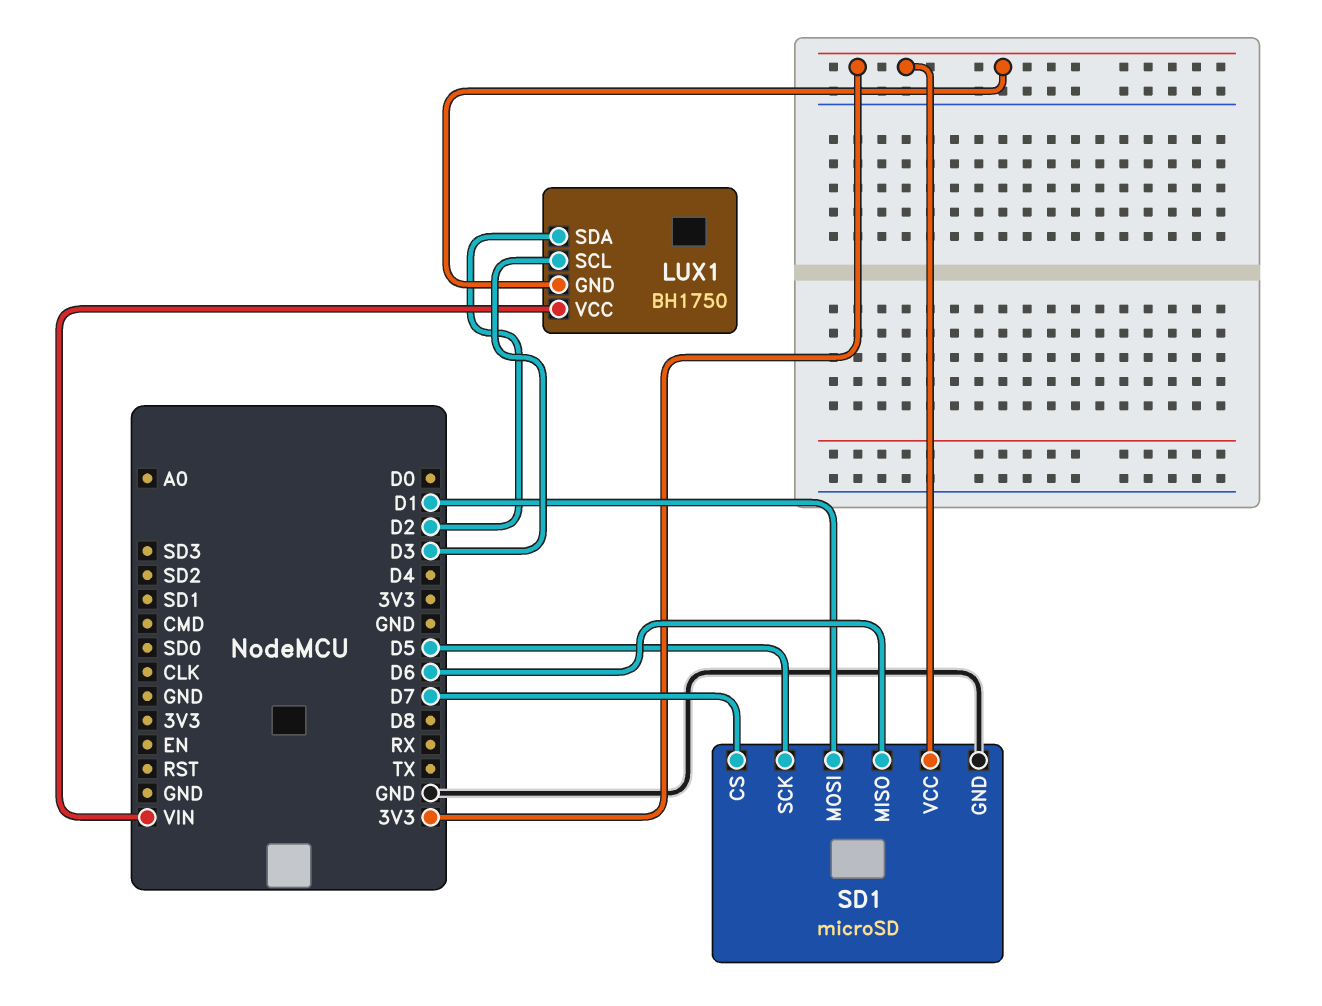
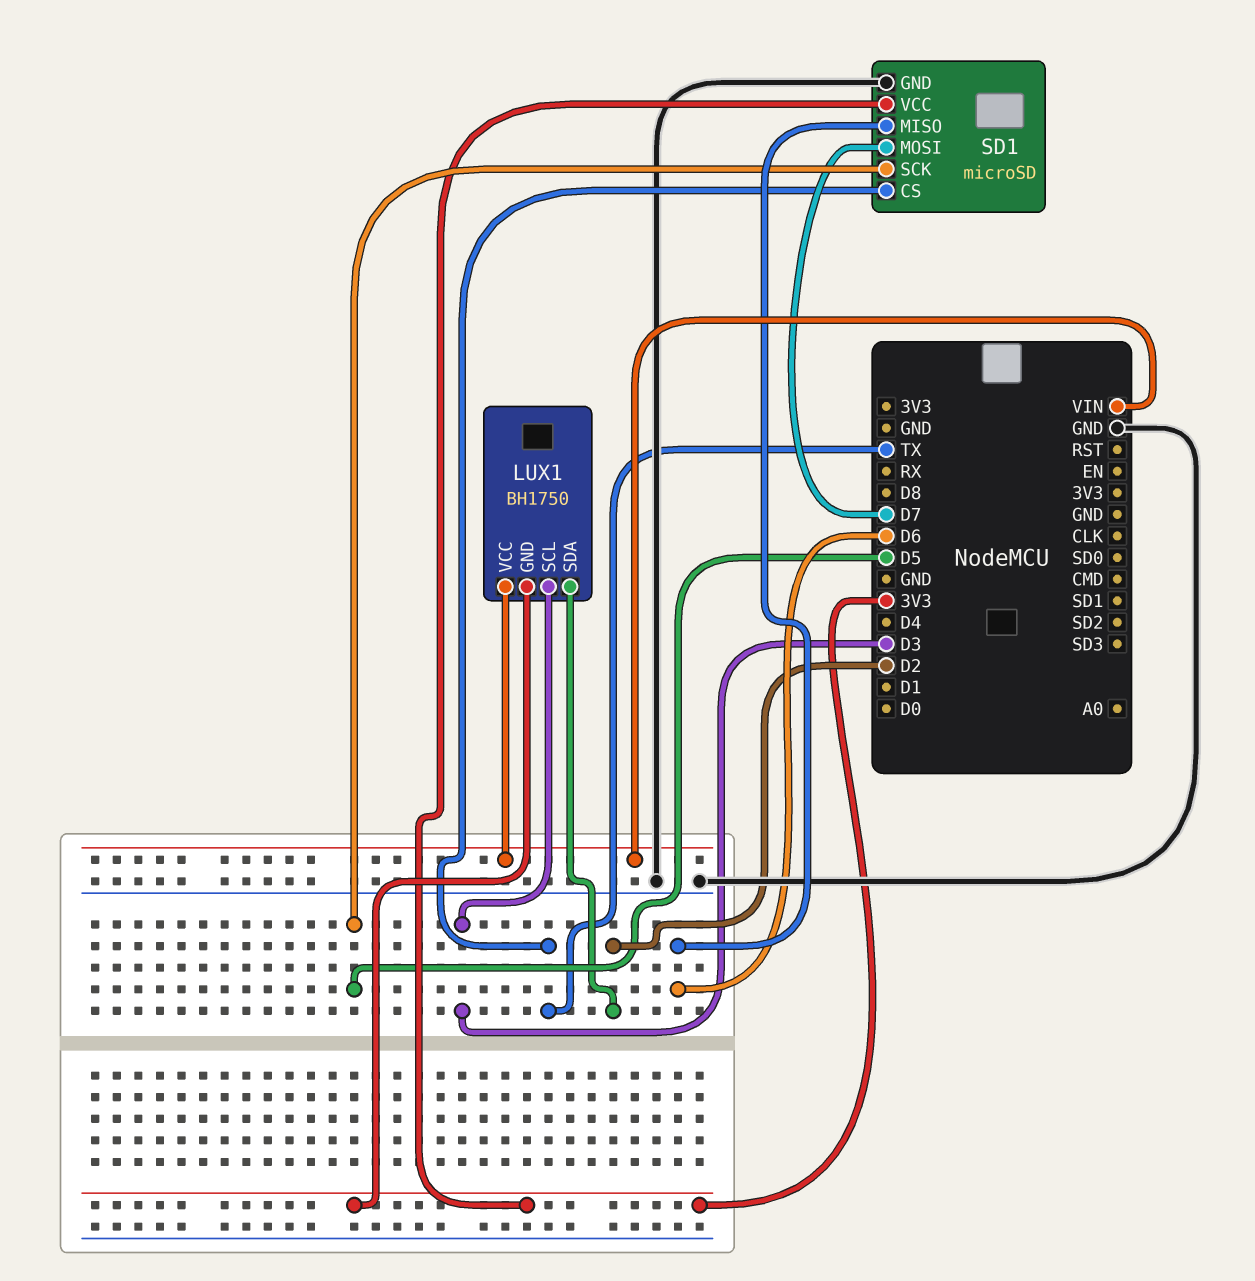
SD1 pin CS: D7 -> TX
SD1 pin MOSI: D1 -> D7

